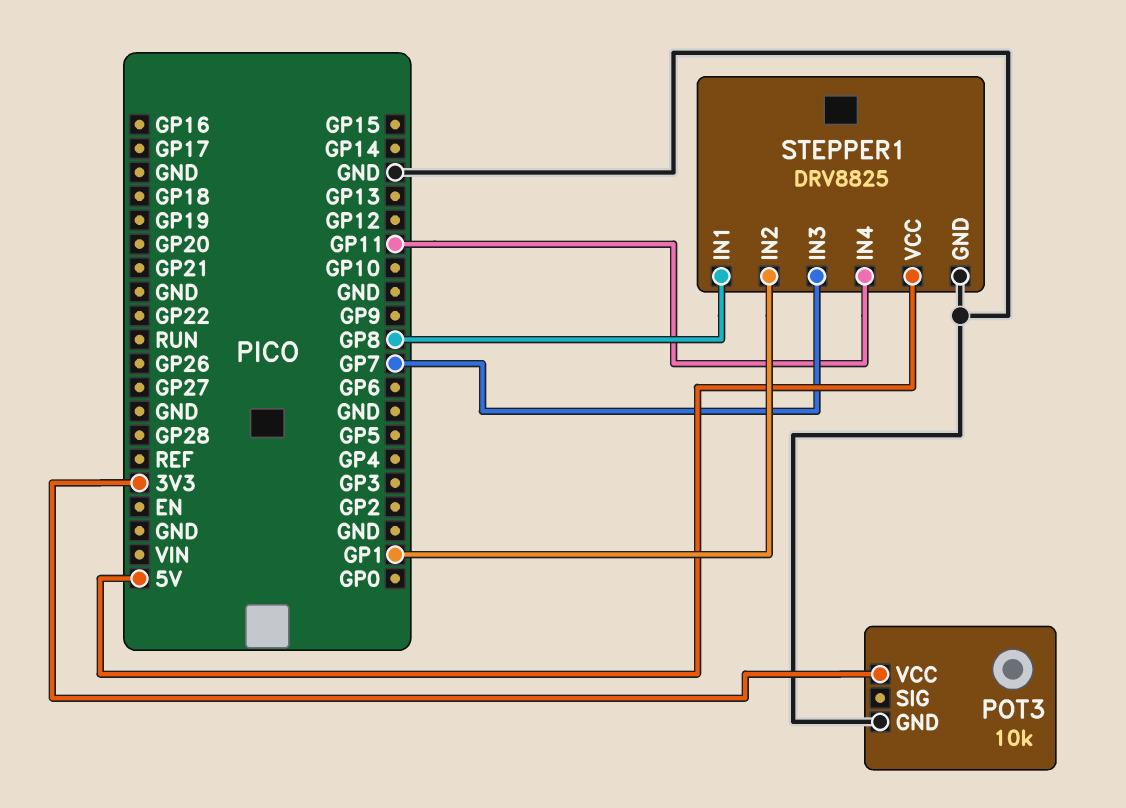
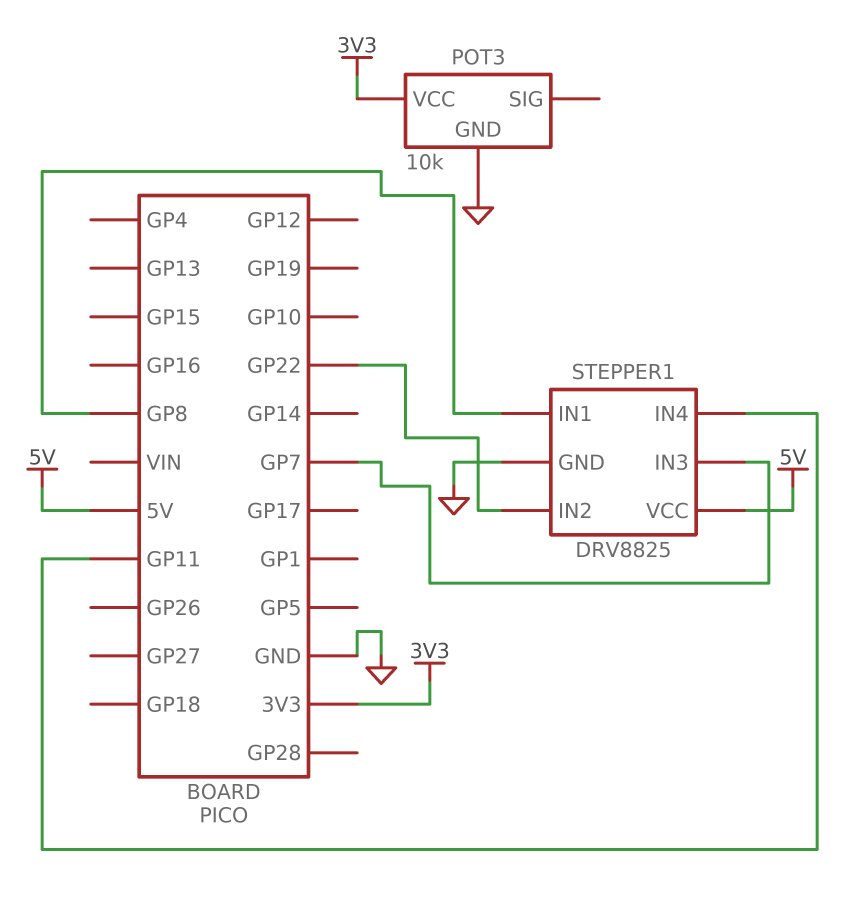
STEPPER1 pin IN2: GP1 -> GP22

